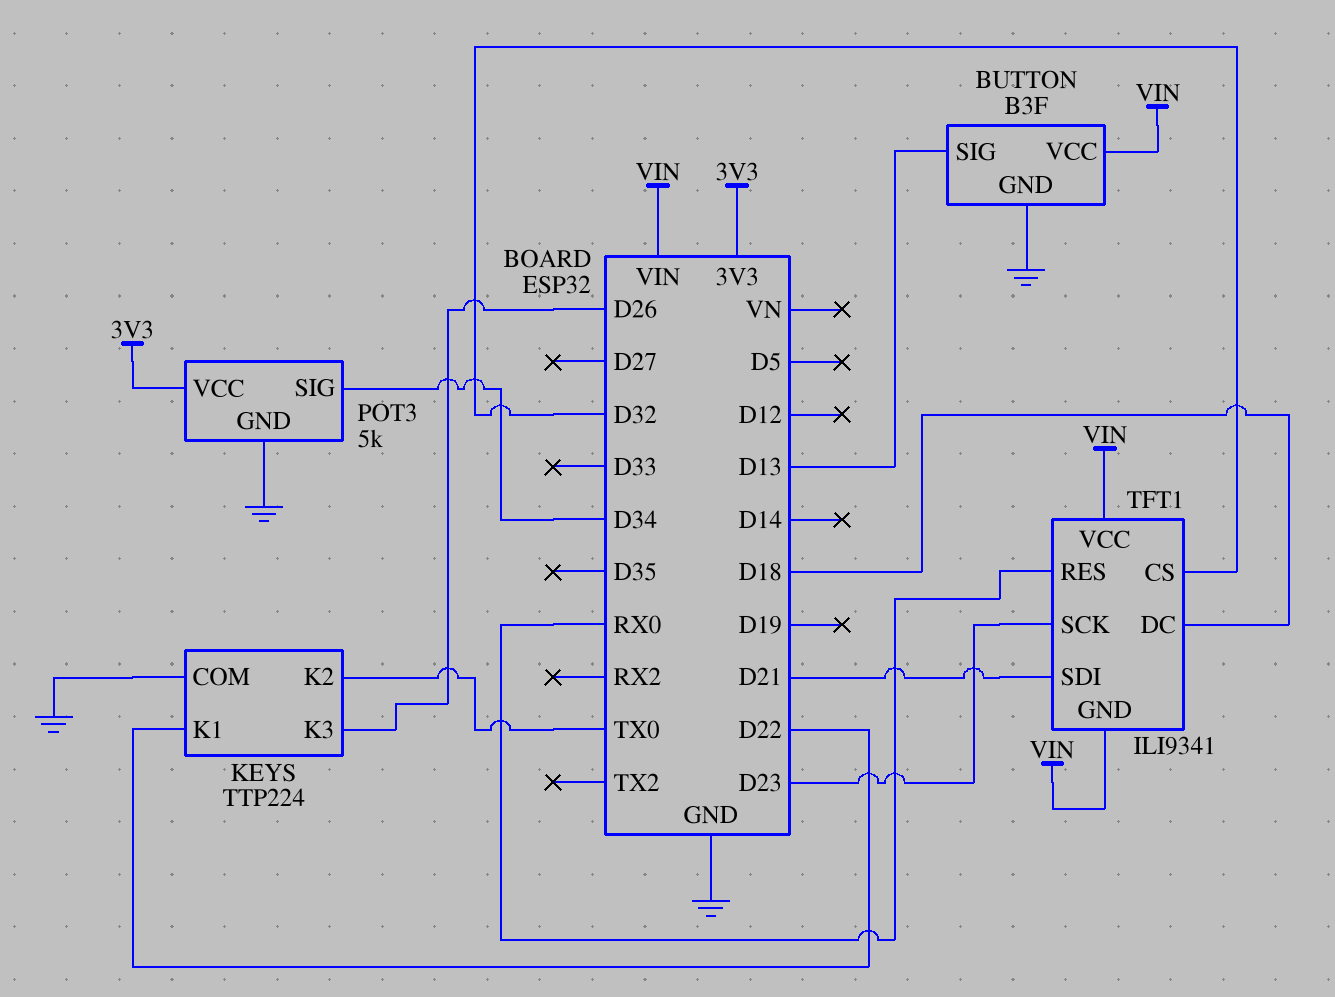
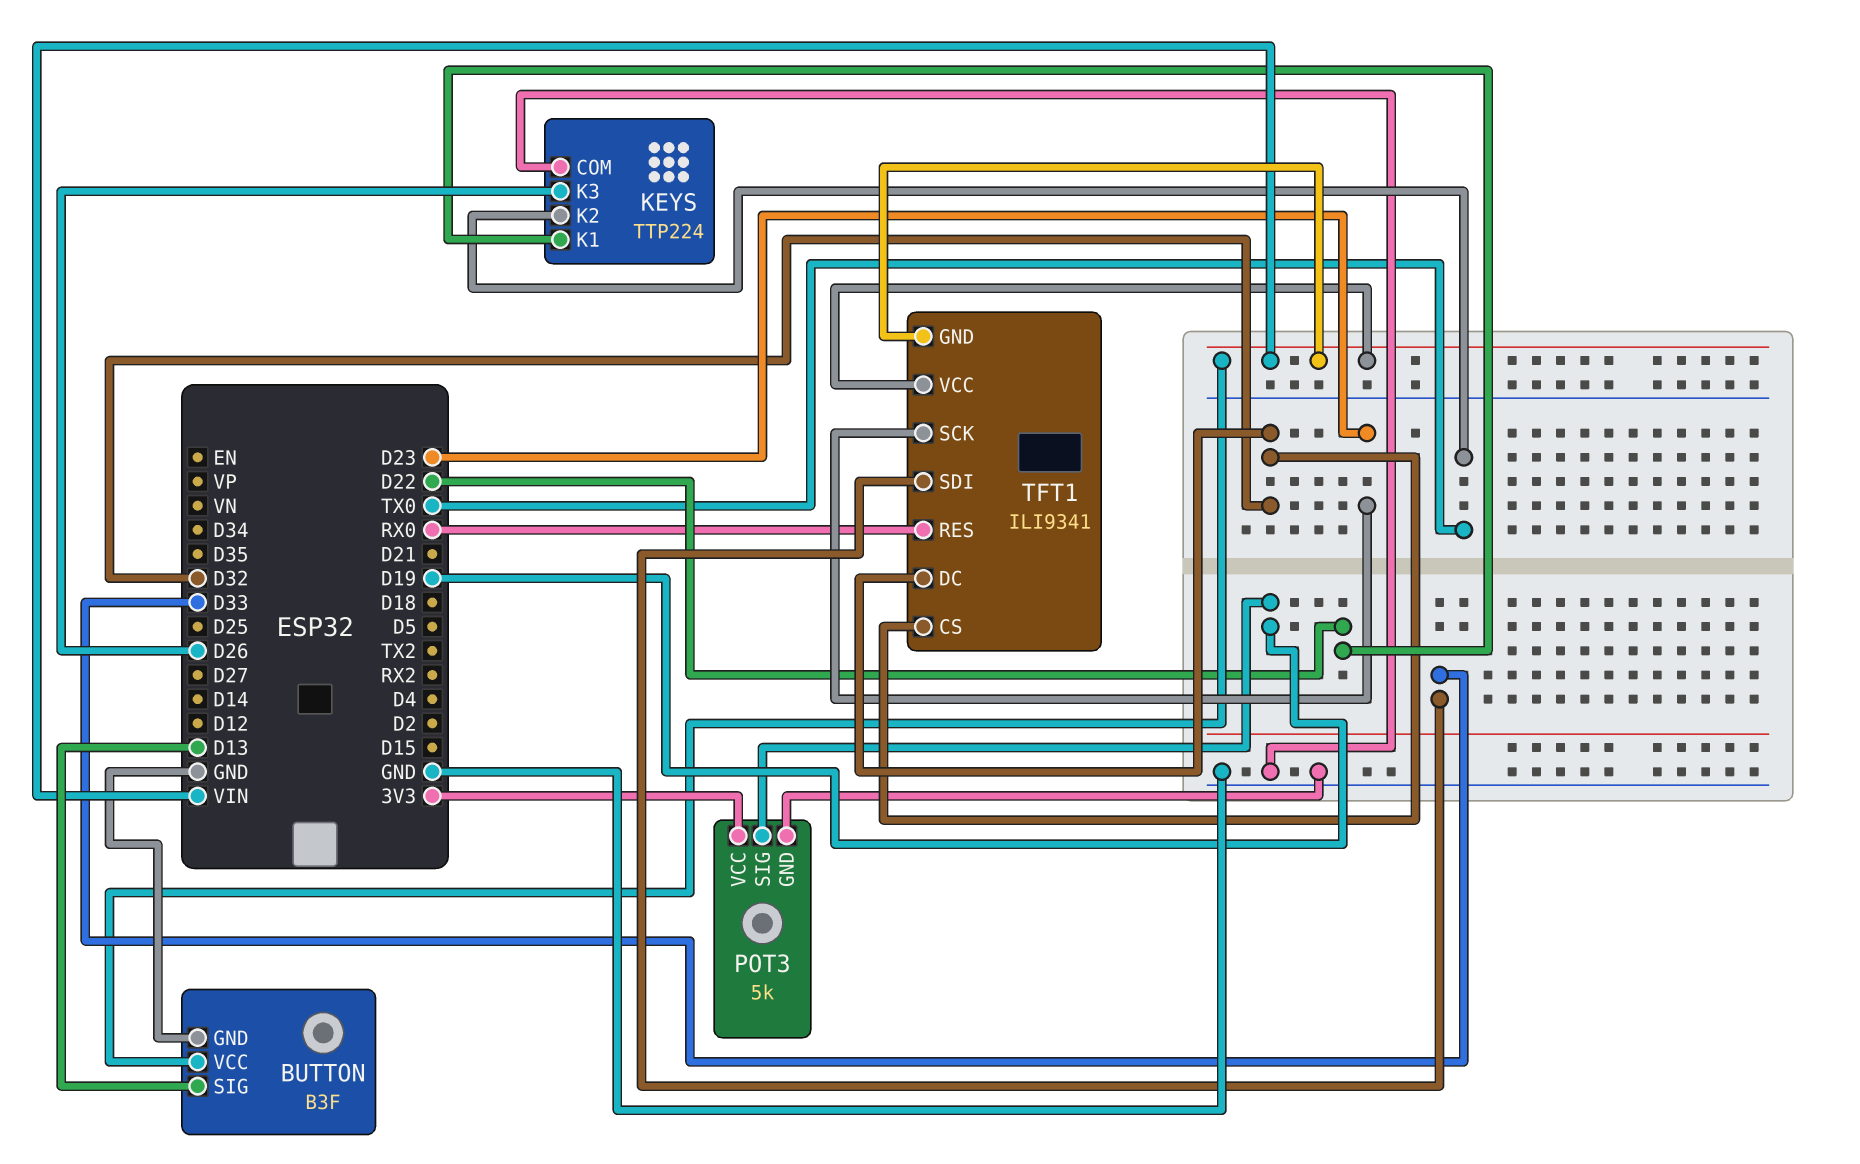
POT3 pin SIG: D34 -> D19
TFT1 pin DC: D18 -> D32
TFT1 pin SDI: D21 -> D33

